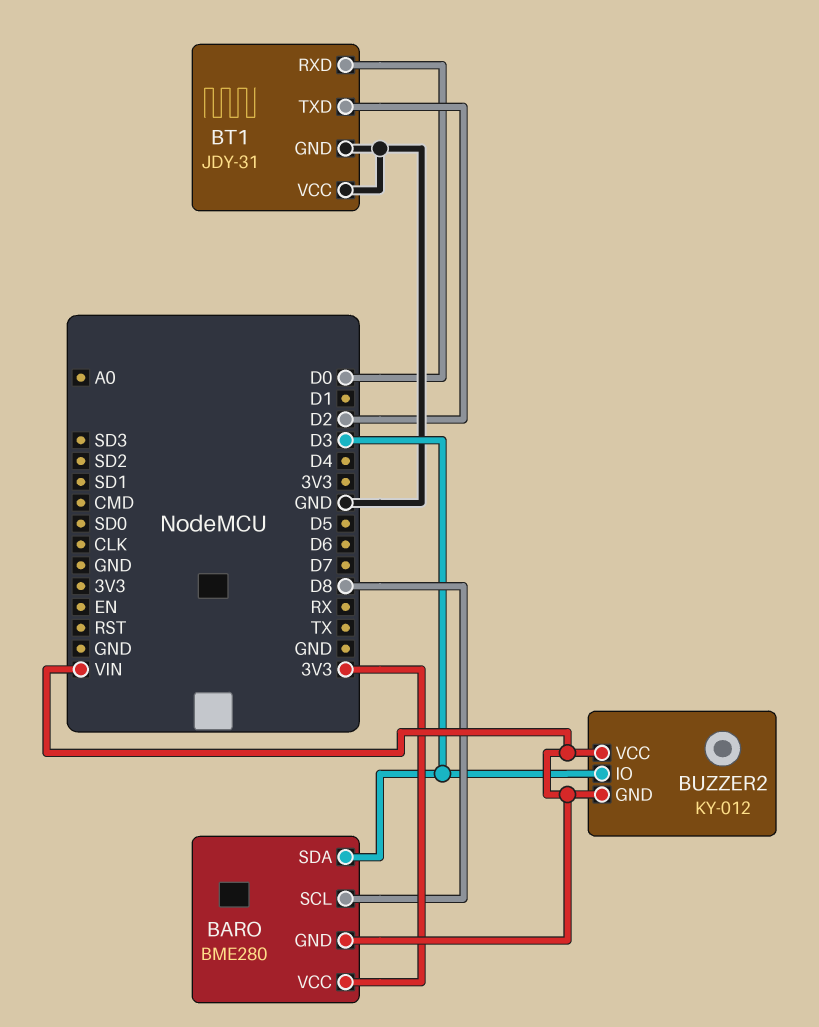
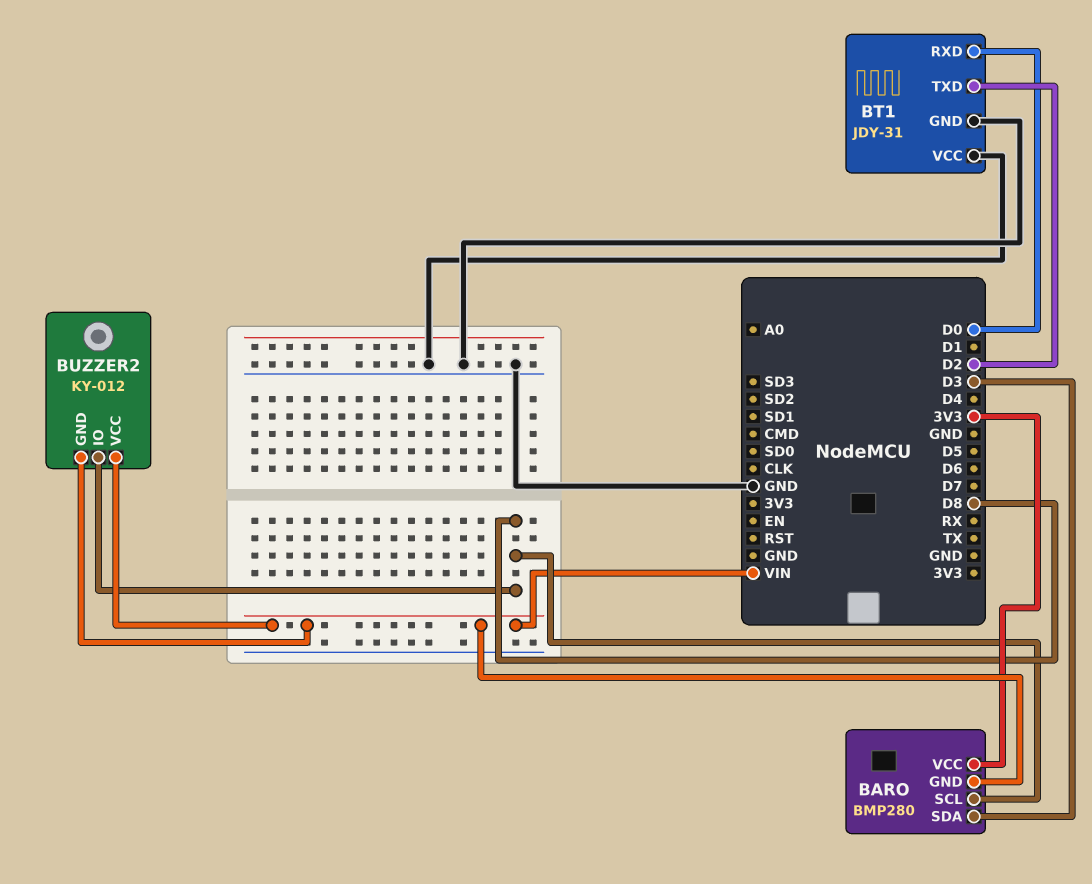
BARO: BME280 -> BMP280
BUZZER2 pin IO: D3 -> D8

